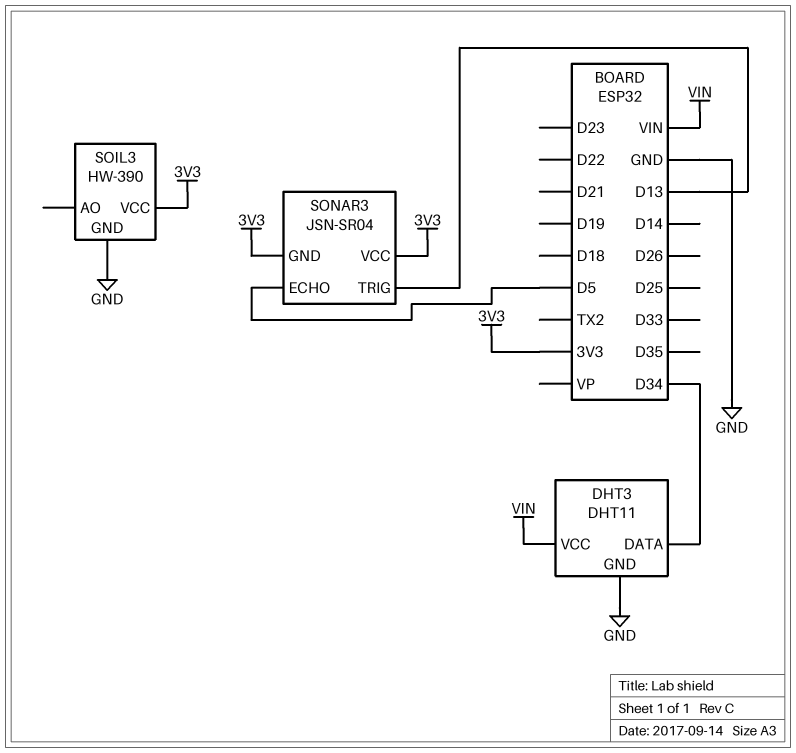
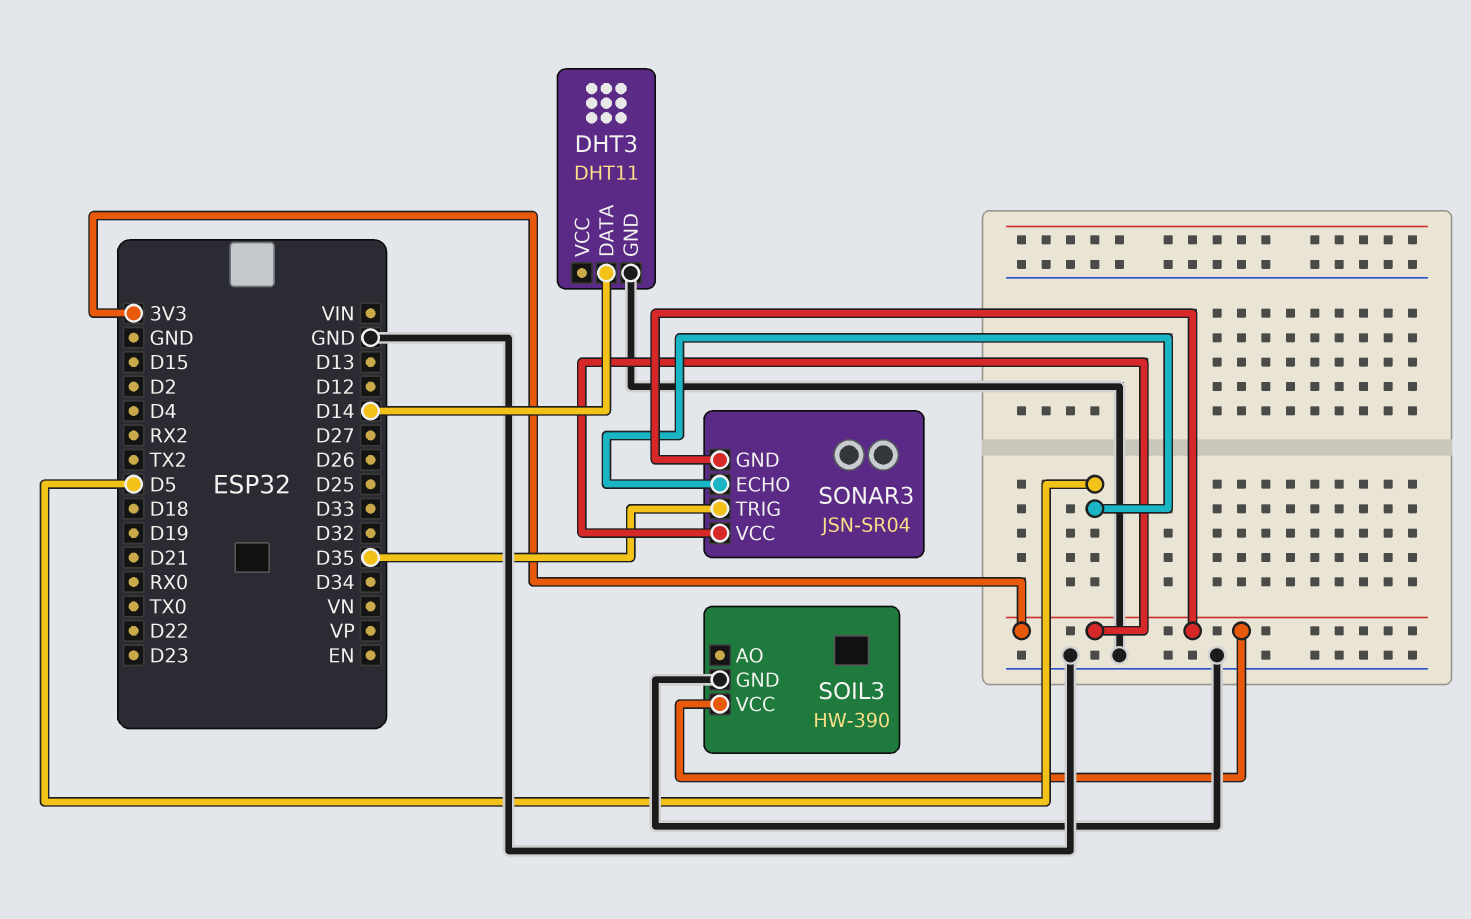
DHT3 pin DATA: D34 -> D14
DHT3 pin VCC: VIN -> none
SONAR3 pin TRIG: D13 -> D35

